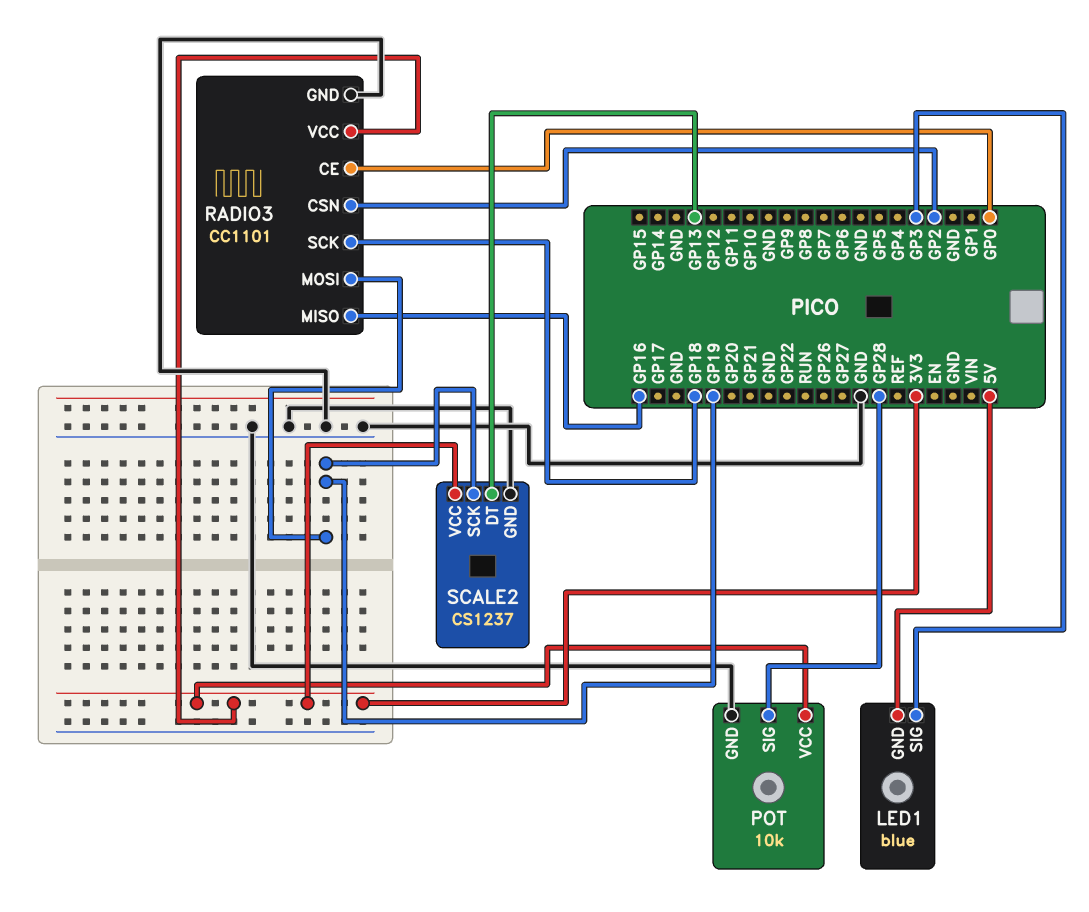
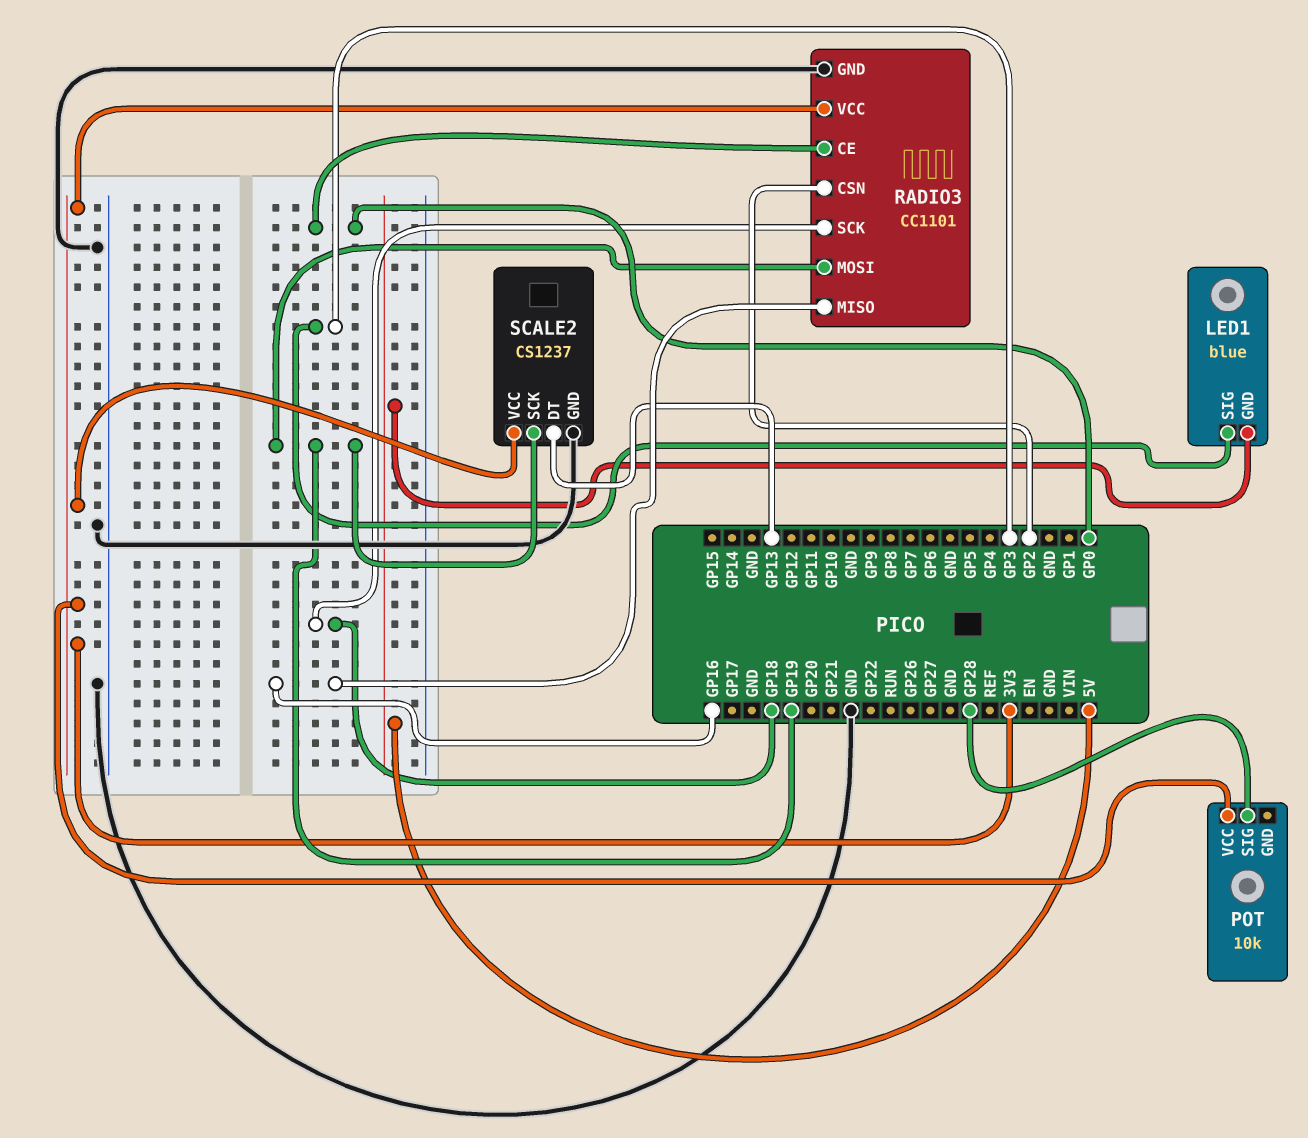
POT pin GND: GND -> none

